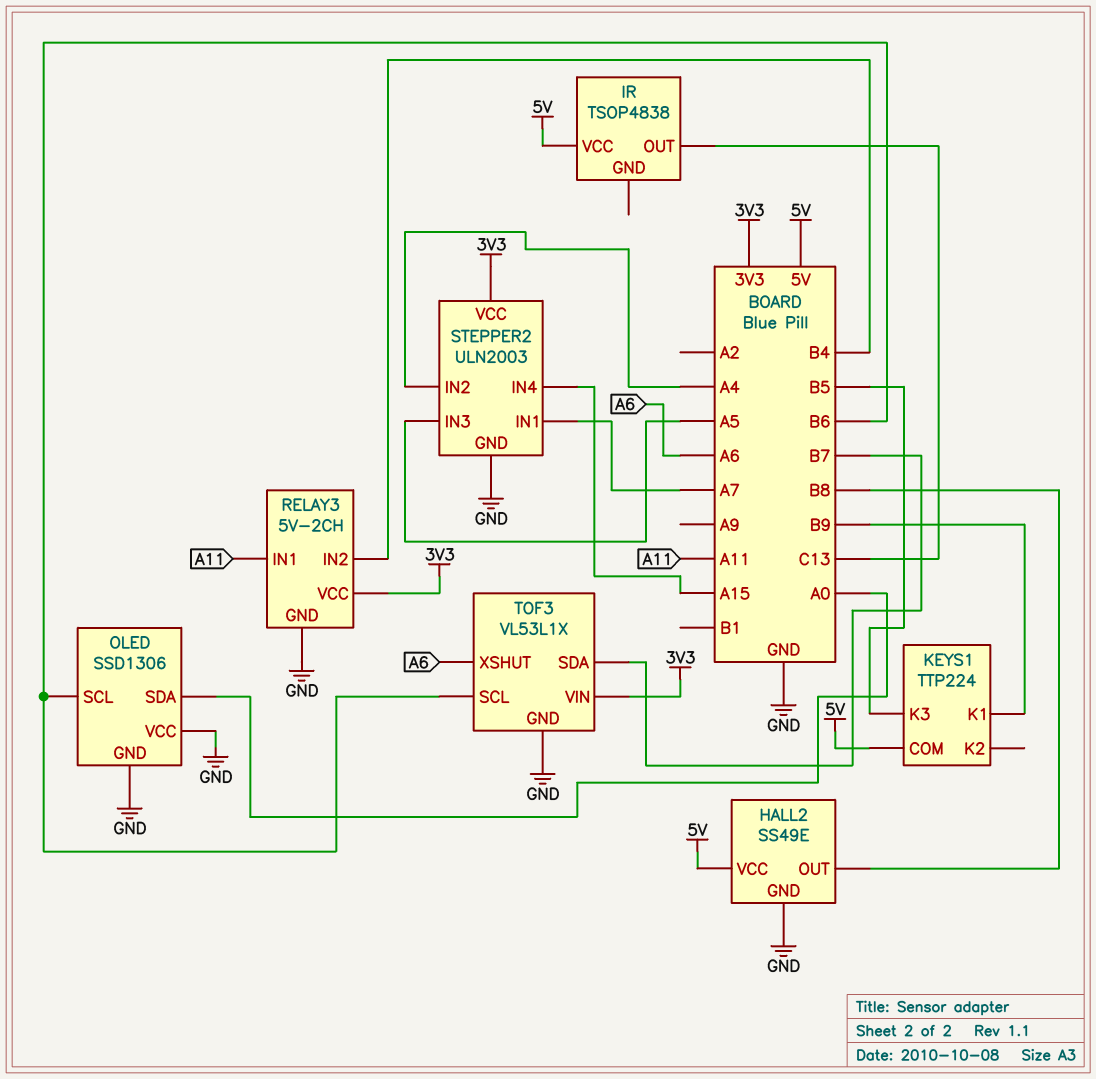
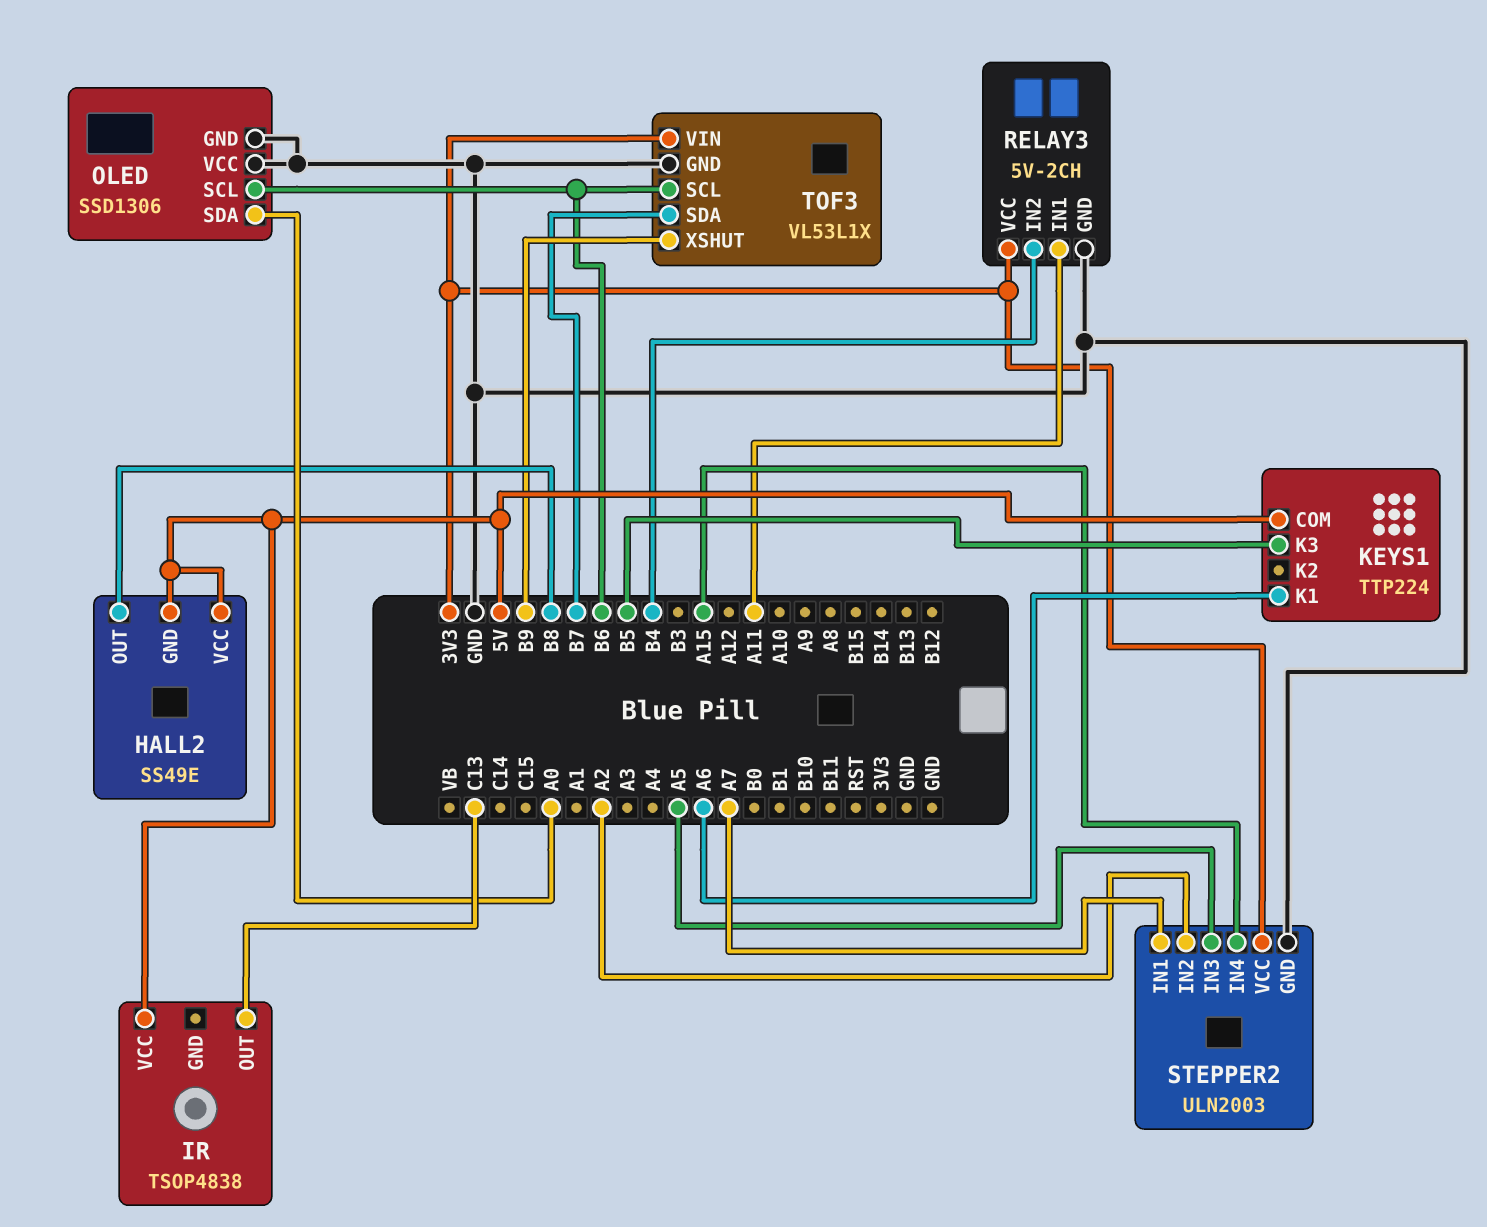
HALL2 pin GND: GND -> 5V
KEYS1 pin K1: B9 -> A6
STEPPER2 pin IN2: A4 -> A2
TOF3 pin XSHUT: A6 -> B9

